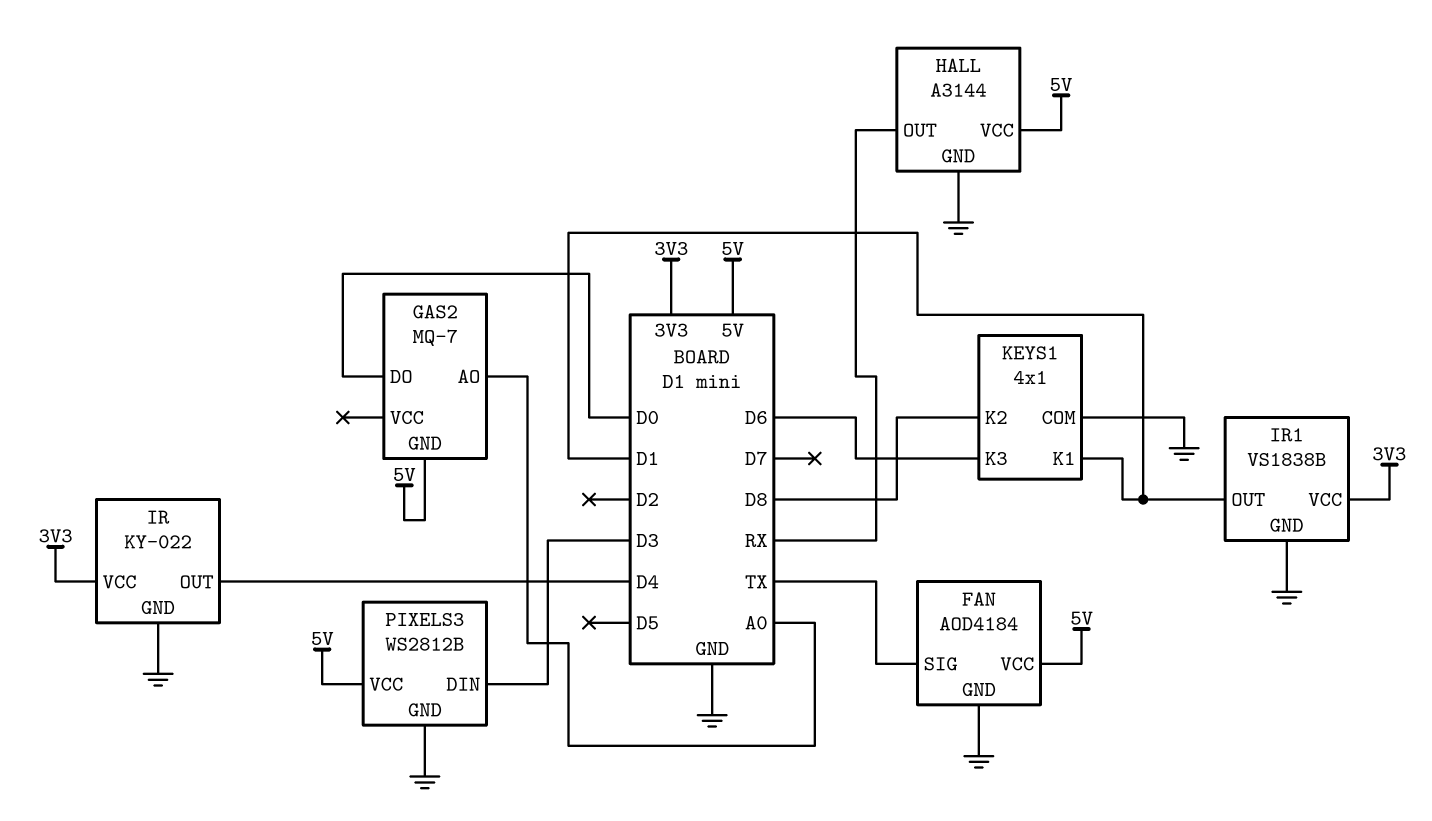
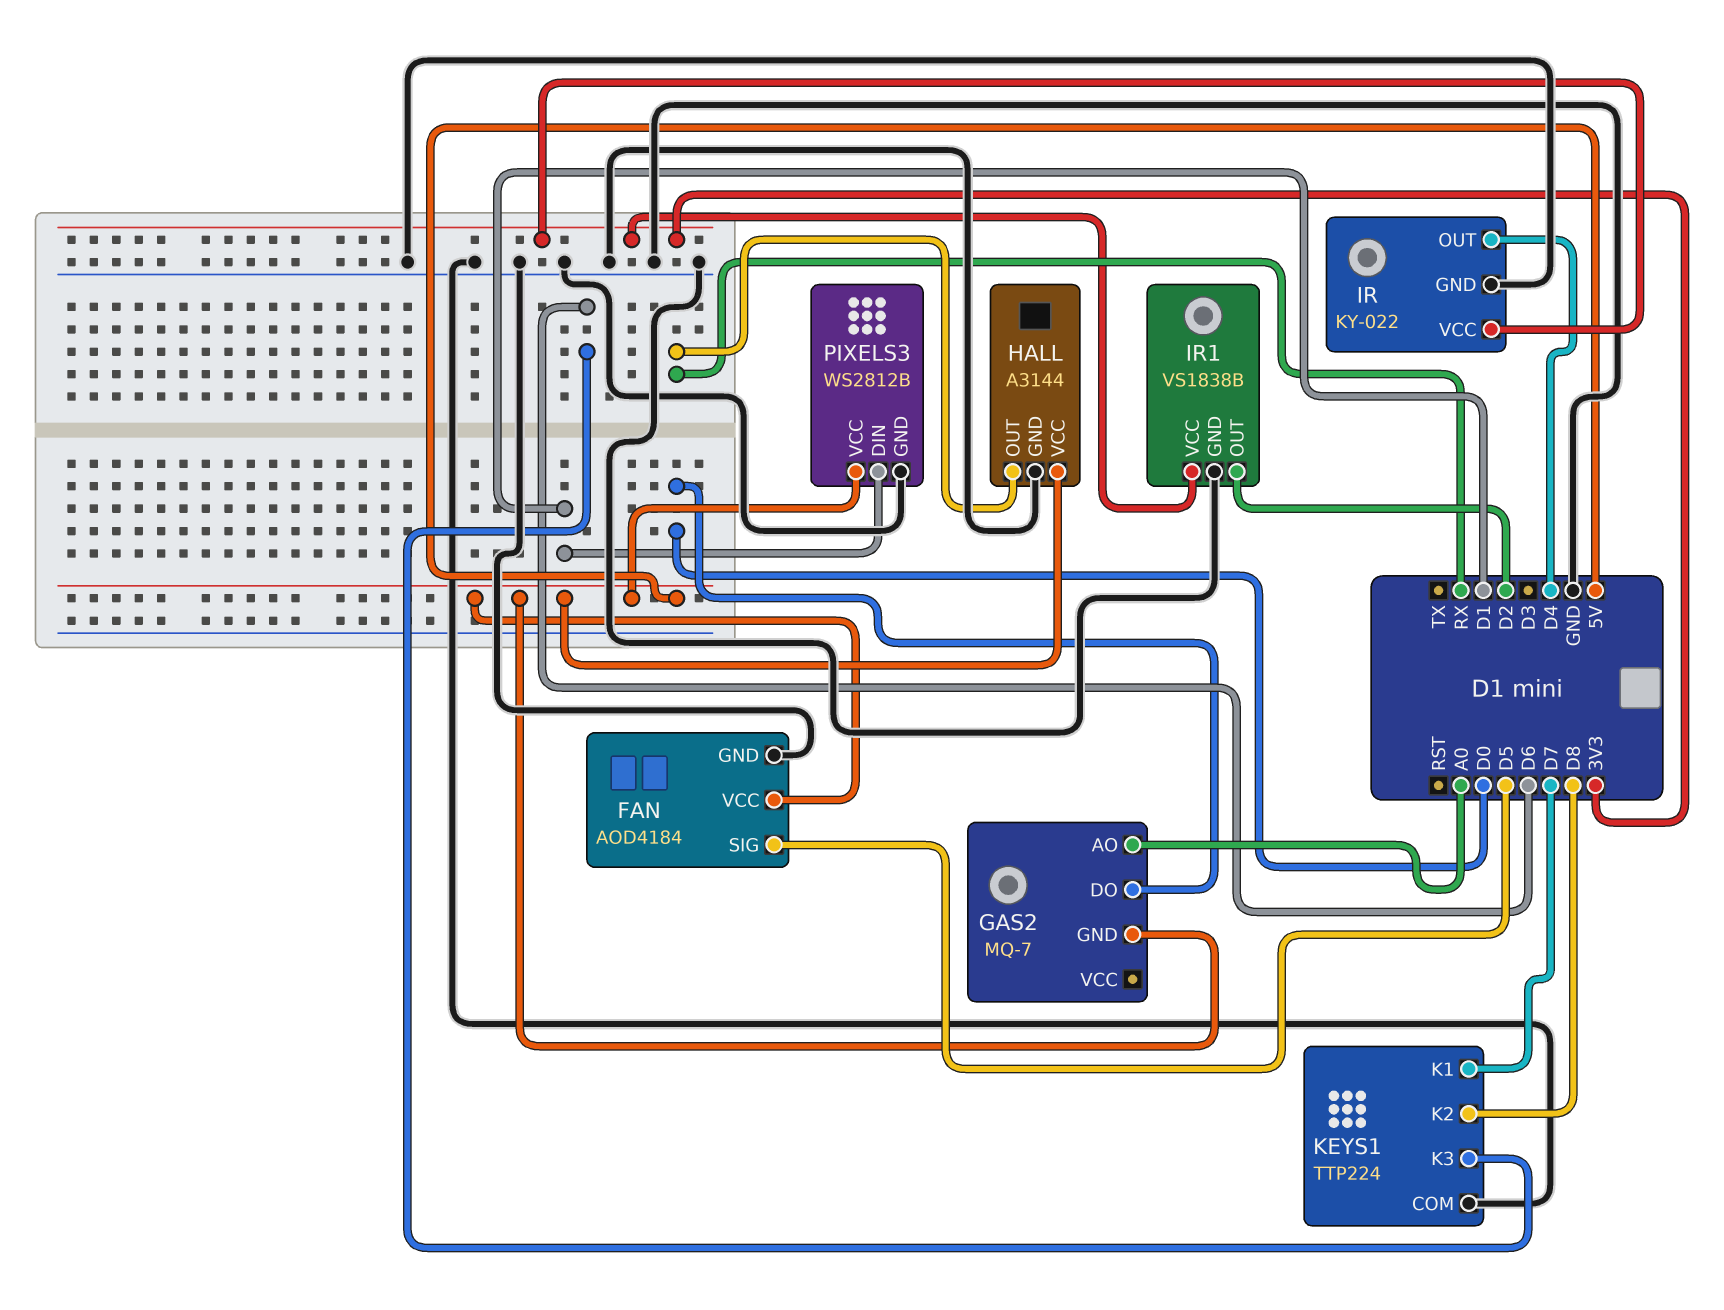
FAN pin SIG: TX -> D5
IR1 pin OUT: D1 -> D2
KEYS1: 4x1 -> TTP224
KEYS1 pin K1: D1 -> D7
PIXELS3 pin DIN: D3 -> D1

